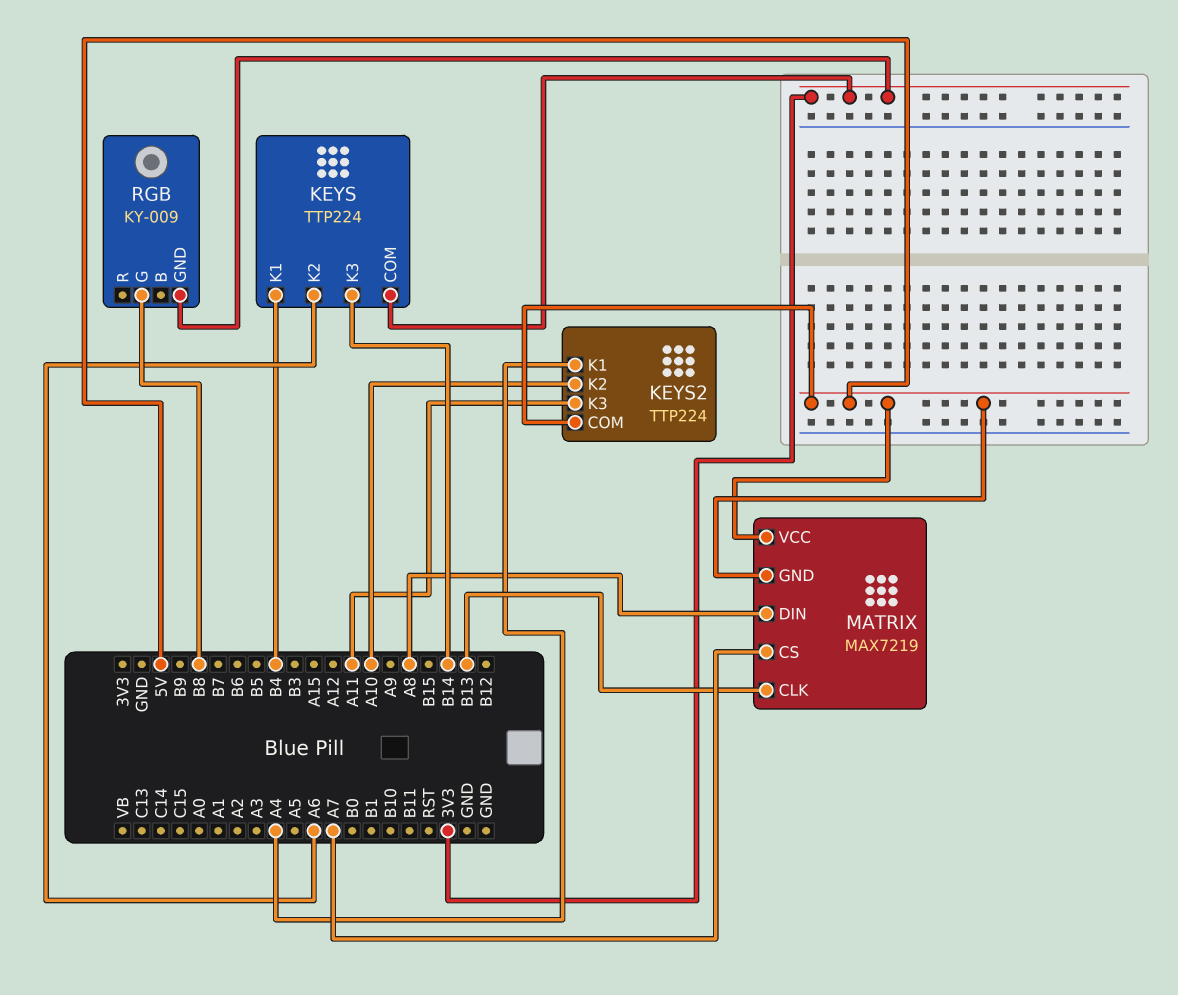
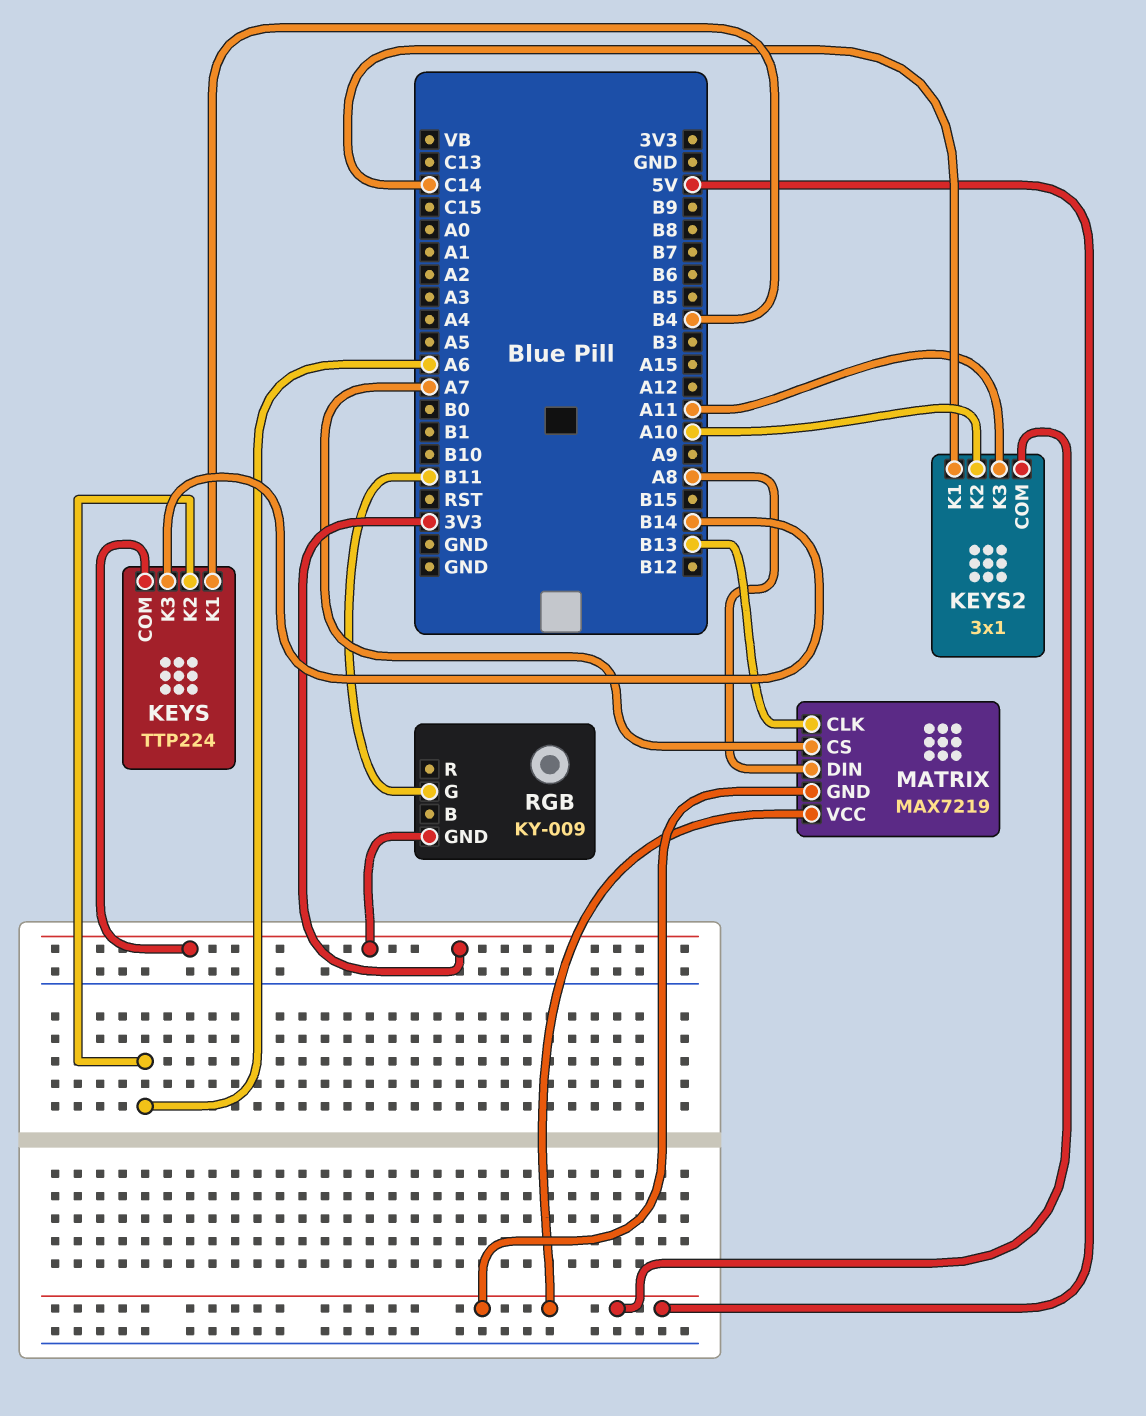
KEYS2: TTP224 -> 3x1
KEYS2 pin K1: A4 -> C14
RGB pin G: B8 -> B11

